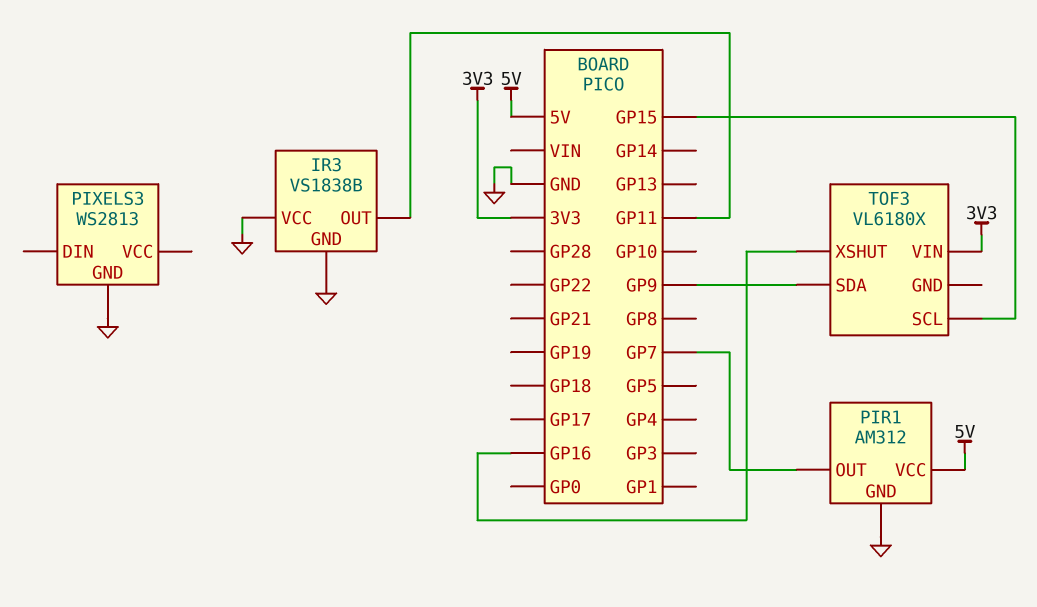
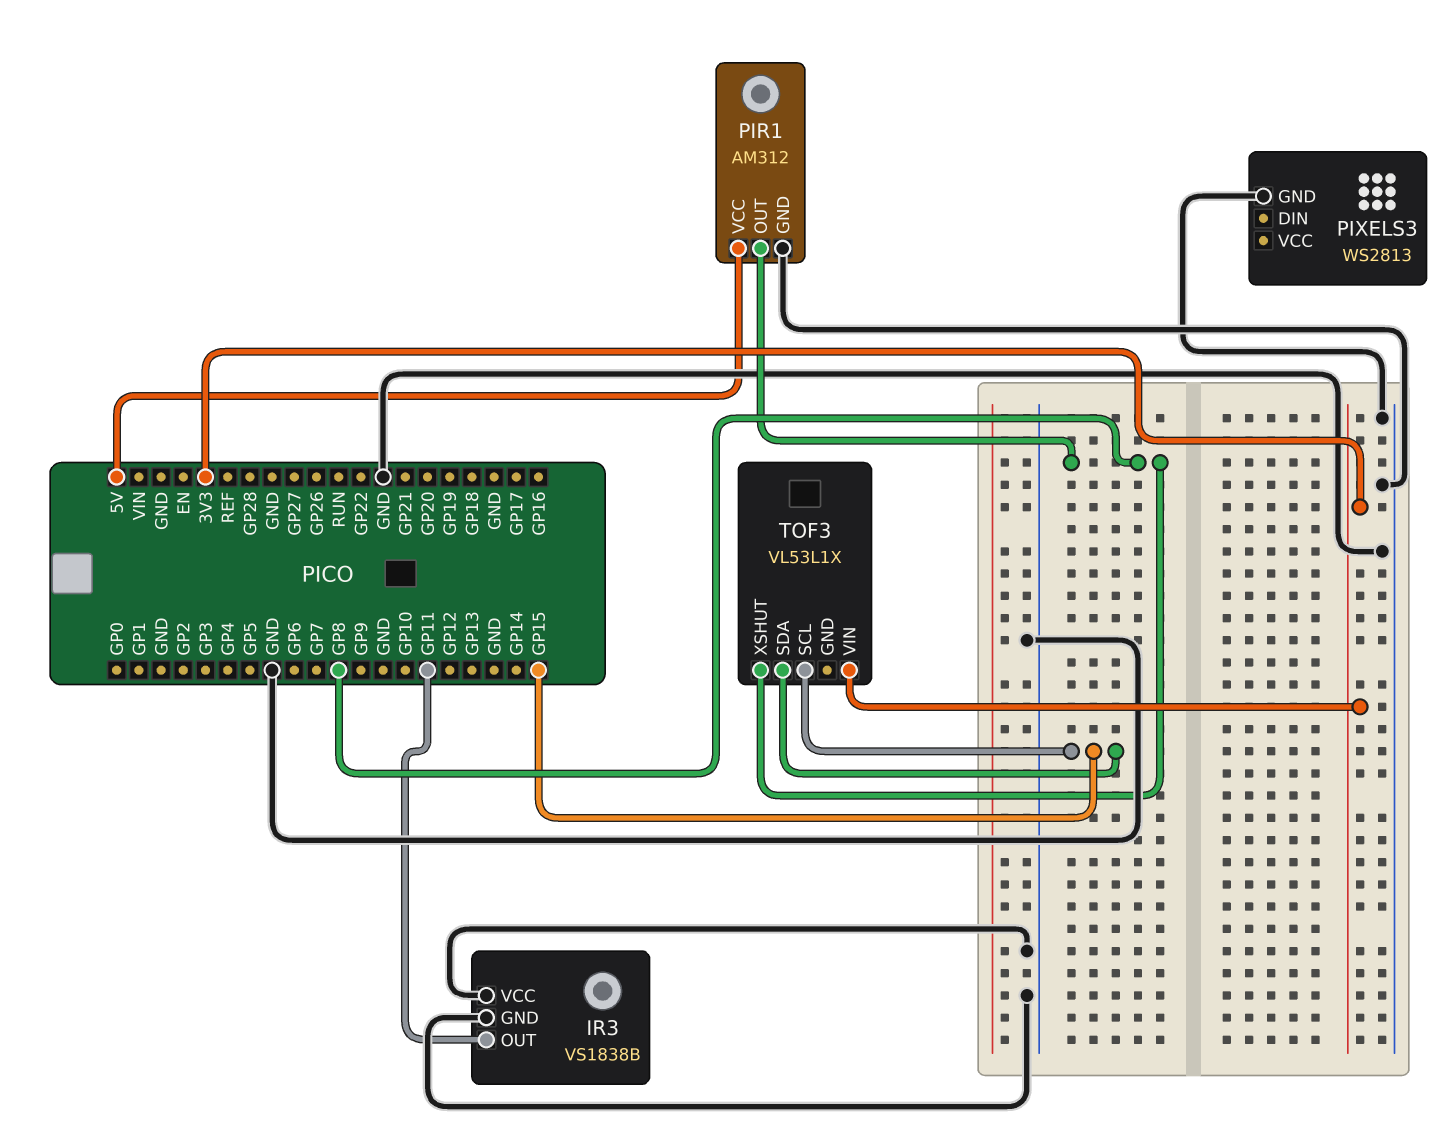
PIR1 pin OUT: GP7 -> GP8
TOF3: VL6180X -> VL53L1X
TOF3 pin SDA: GP9 -> GP15
TOF3 pin XSHUT: GP16 -> GP8

